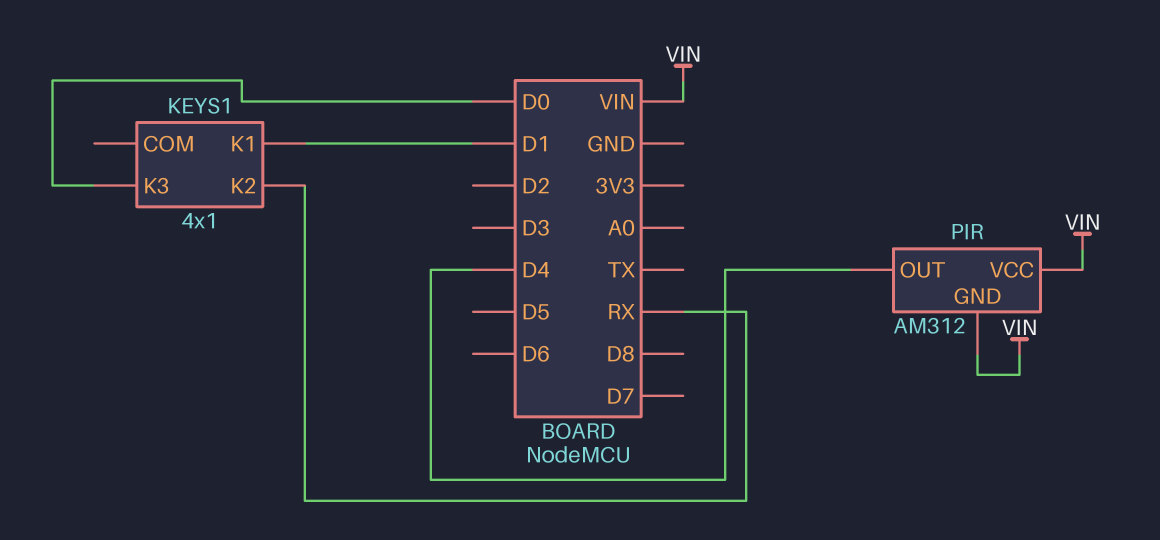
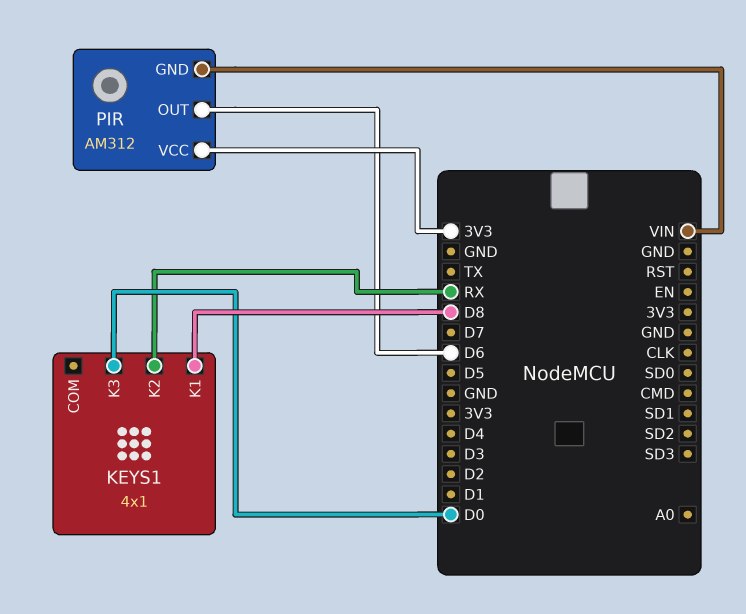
KEYS1 pin K1: D1 -> D8
PIR pin OUT: D4 -> D6
PIR pin VCC: VIN -> 3V3

